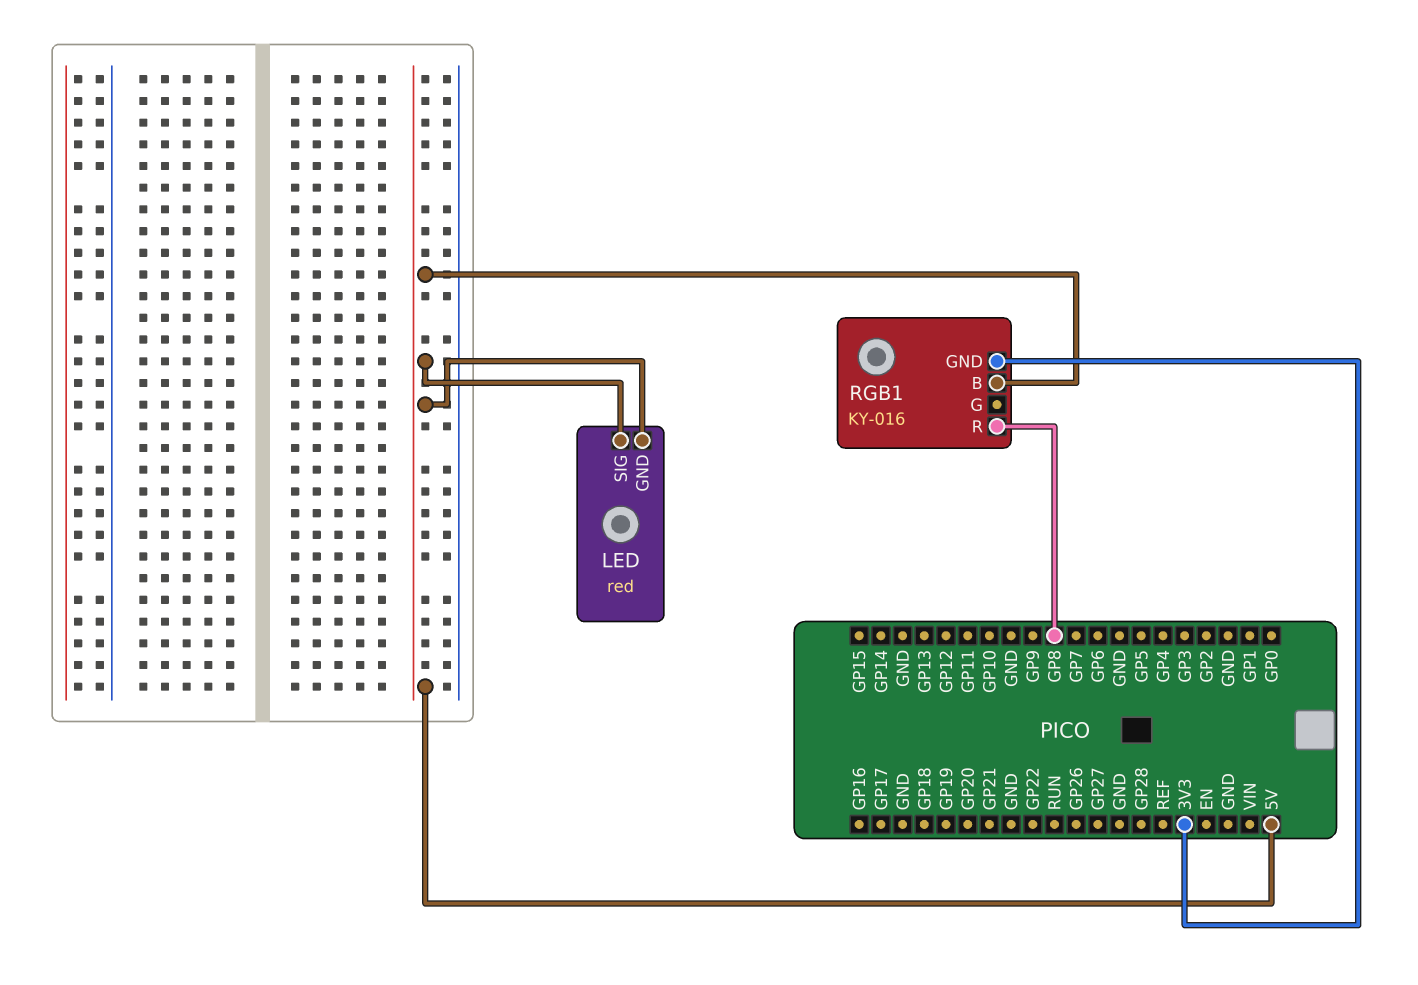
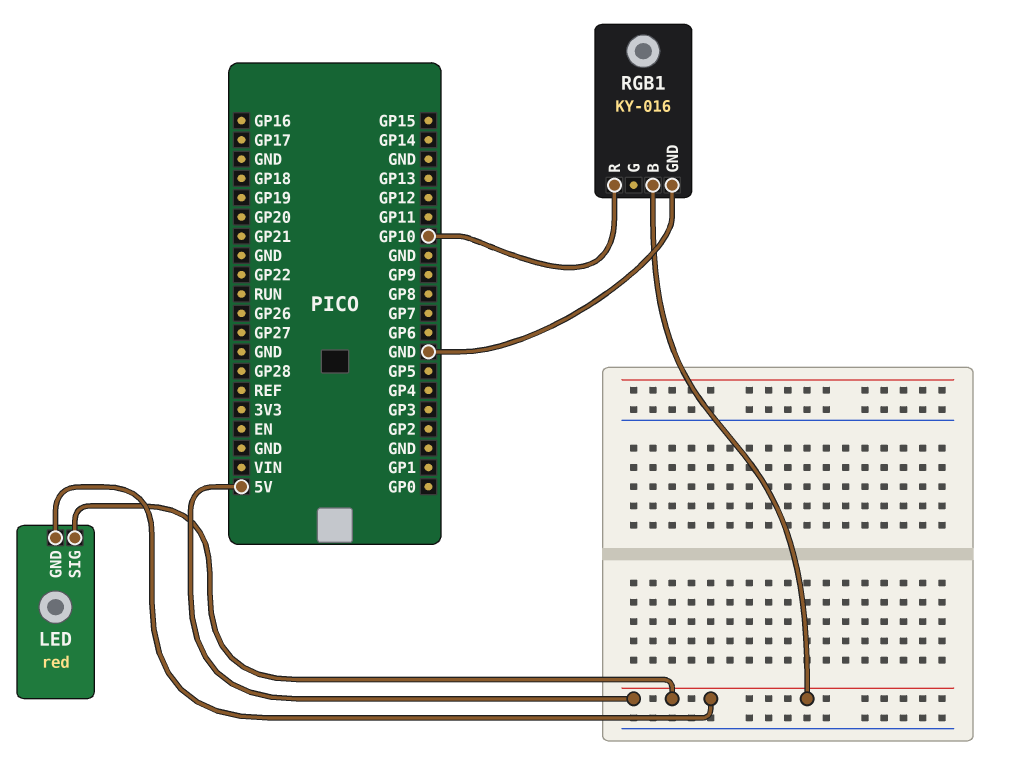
RGB1 pin GND: 3V3 -> GND
RGB1 pin R: GP8 -> GP10

